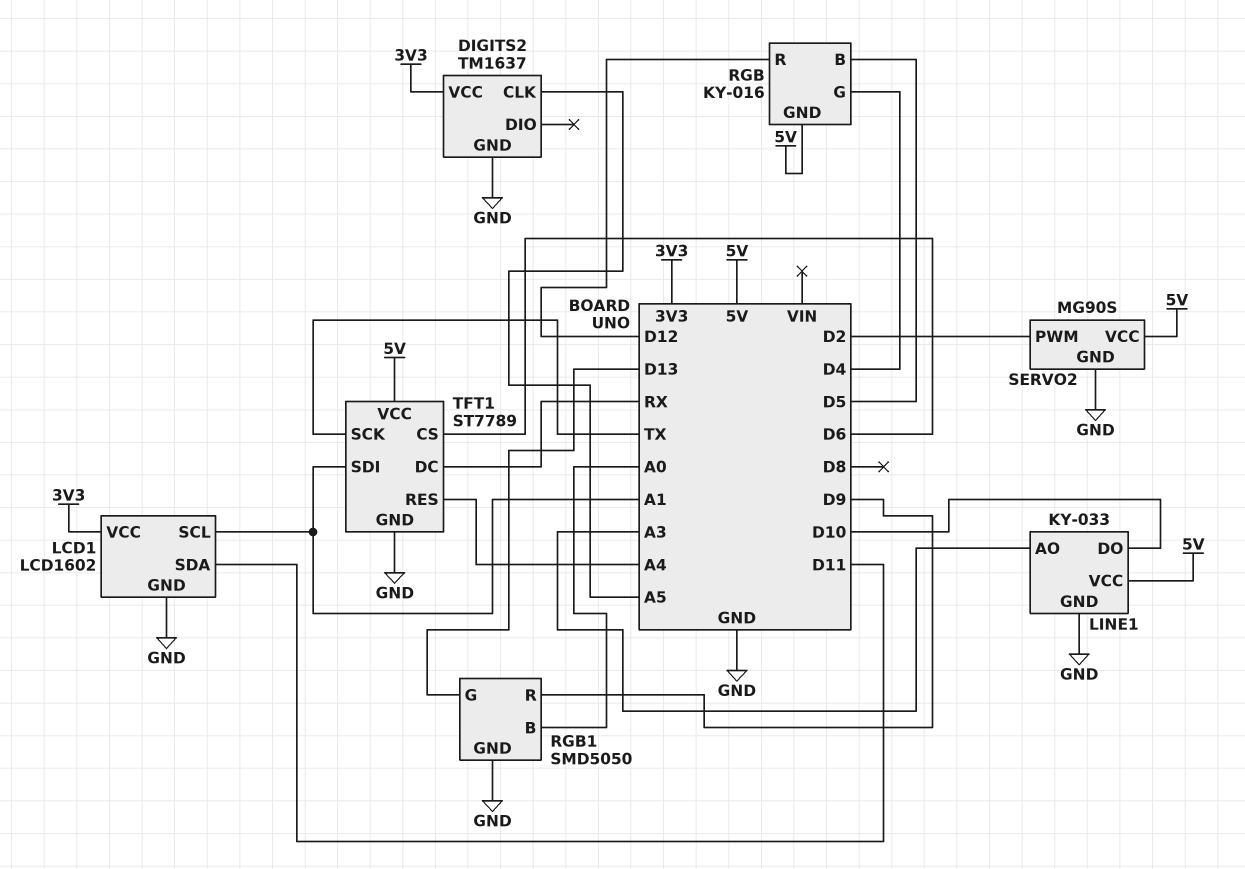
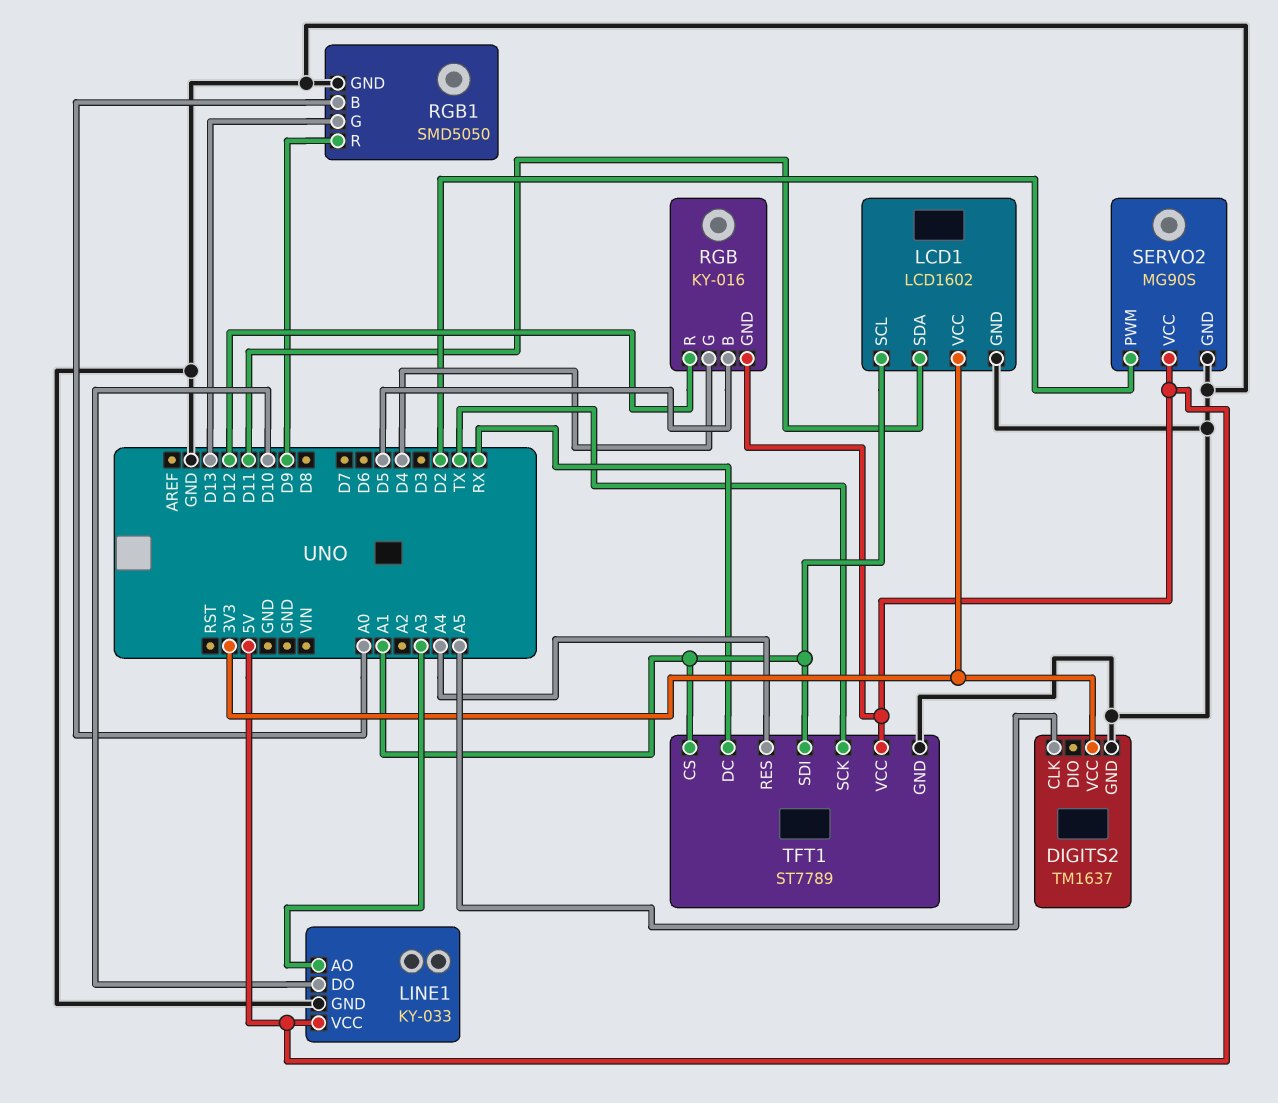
TFT1 pin CS: D6 -> A1

